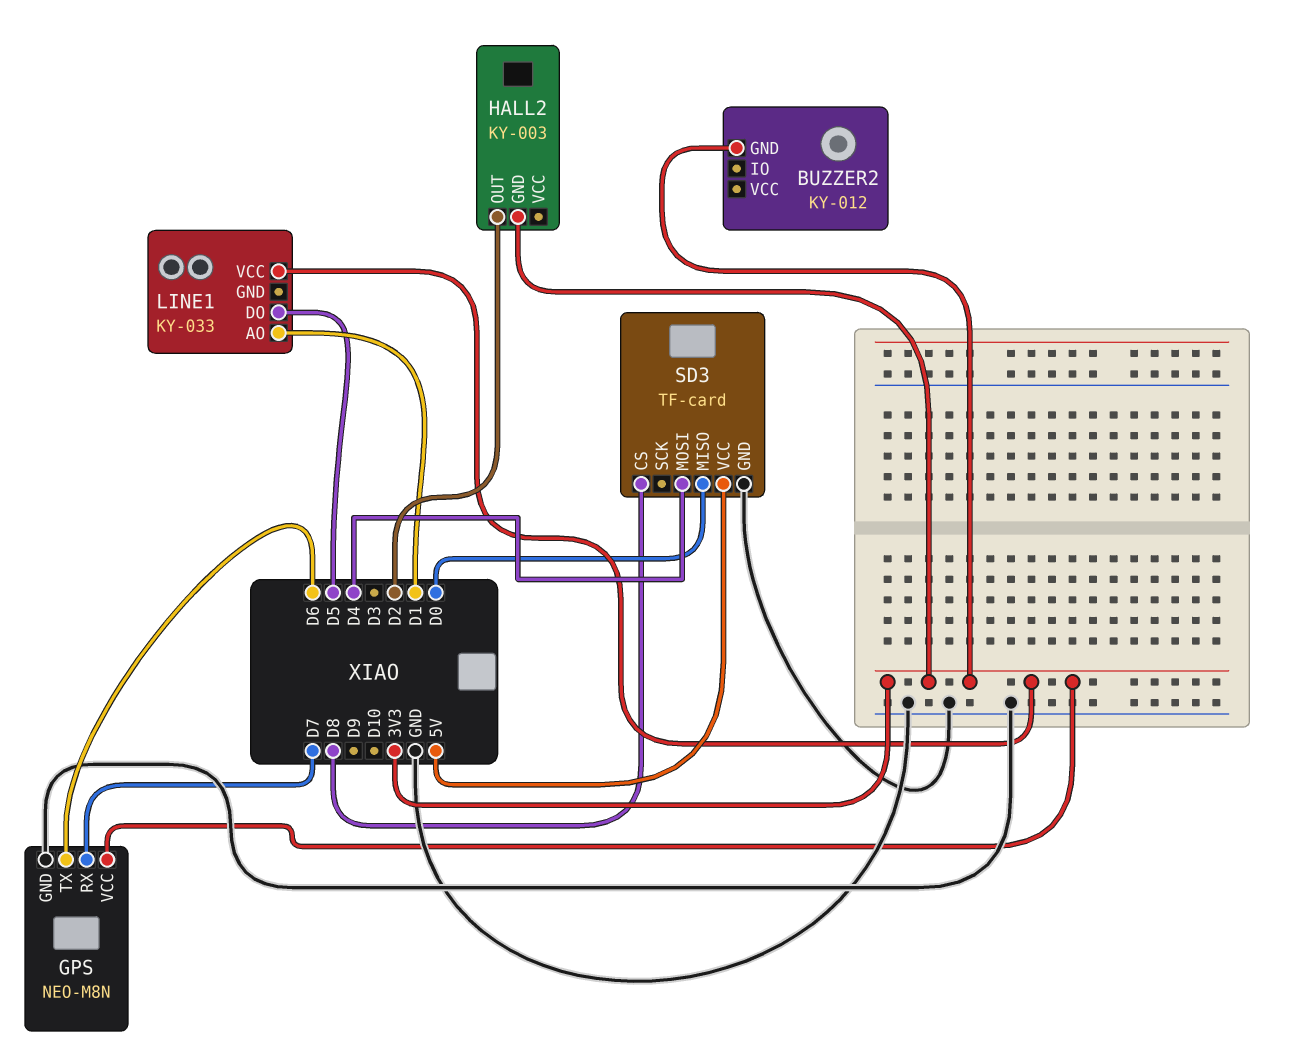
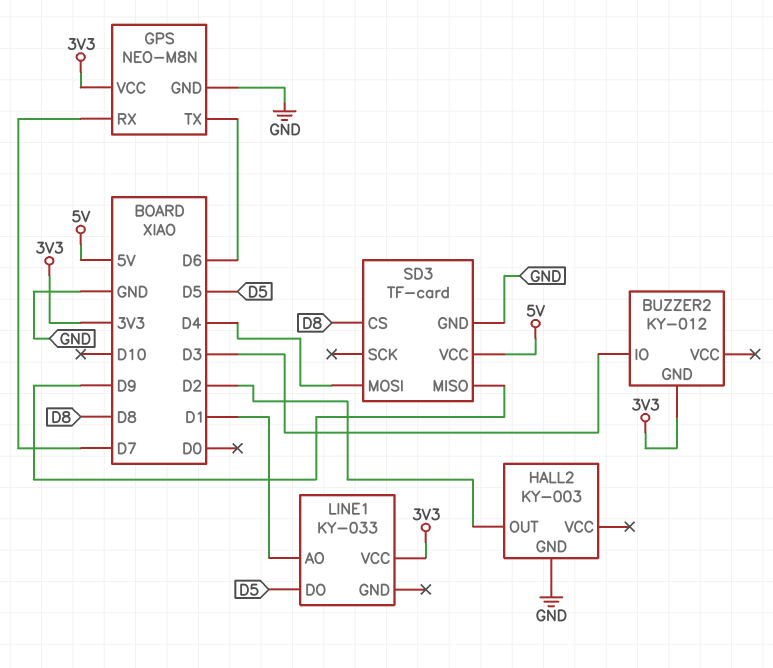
BUZZER2 pin IO: none -> D3
HALL2 pin GND: 3V3 -> GND
SD3 pin MISO: D0 -> D9

